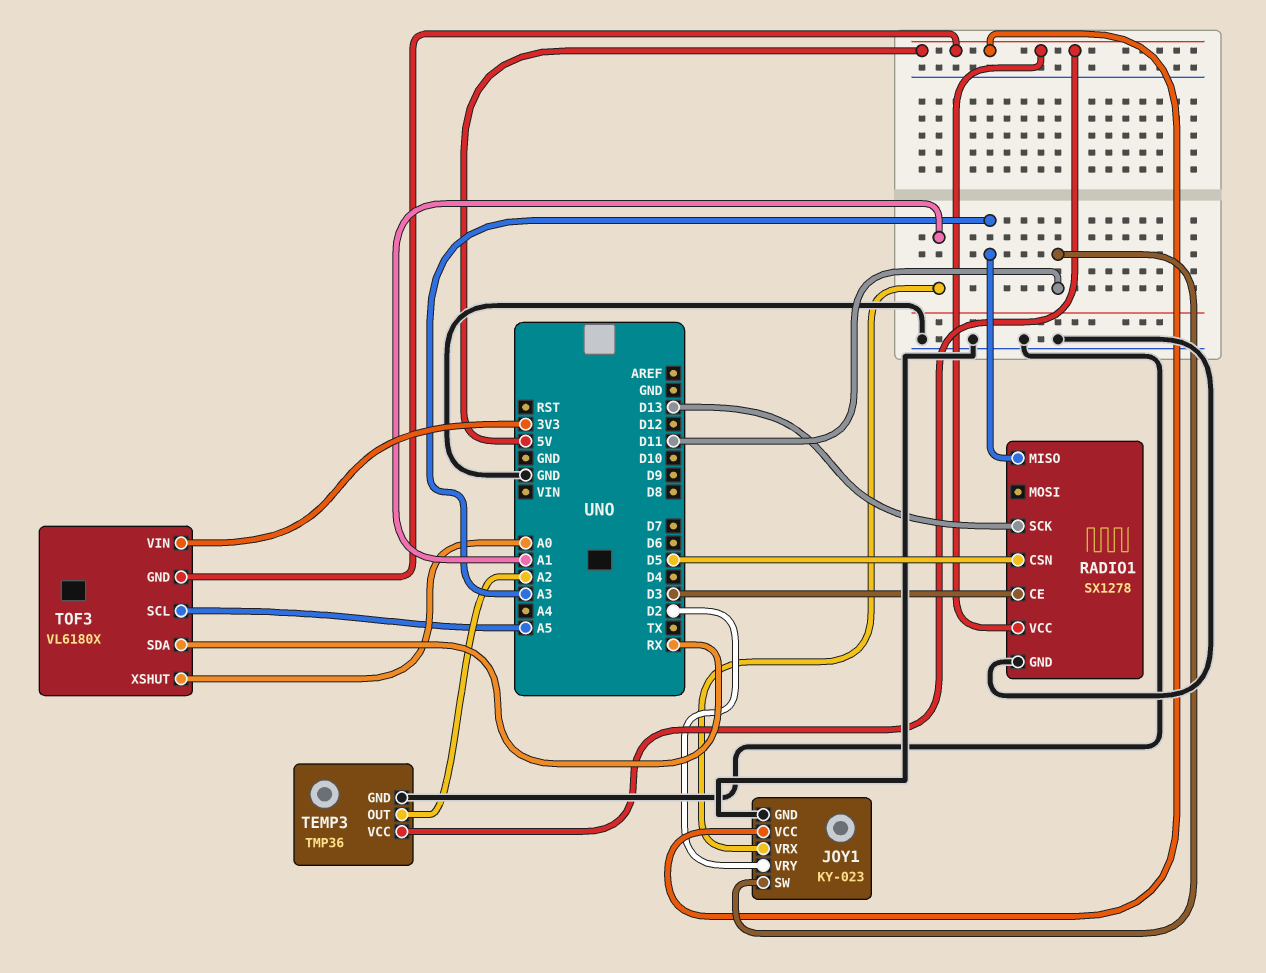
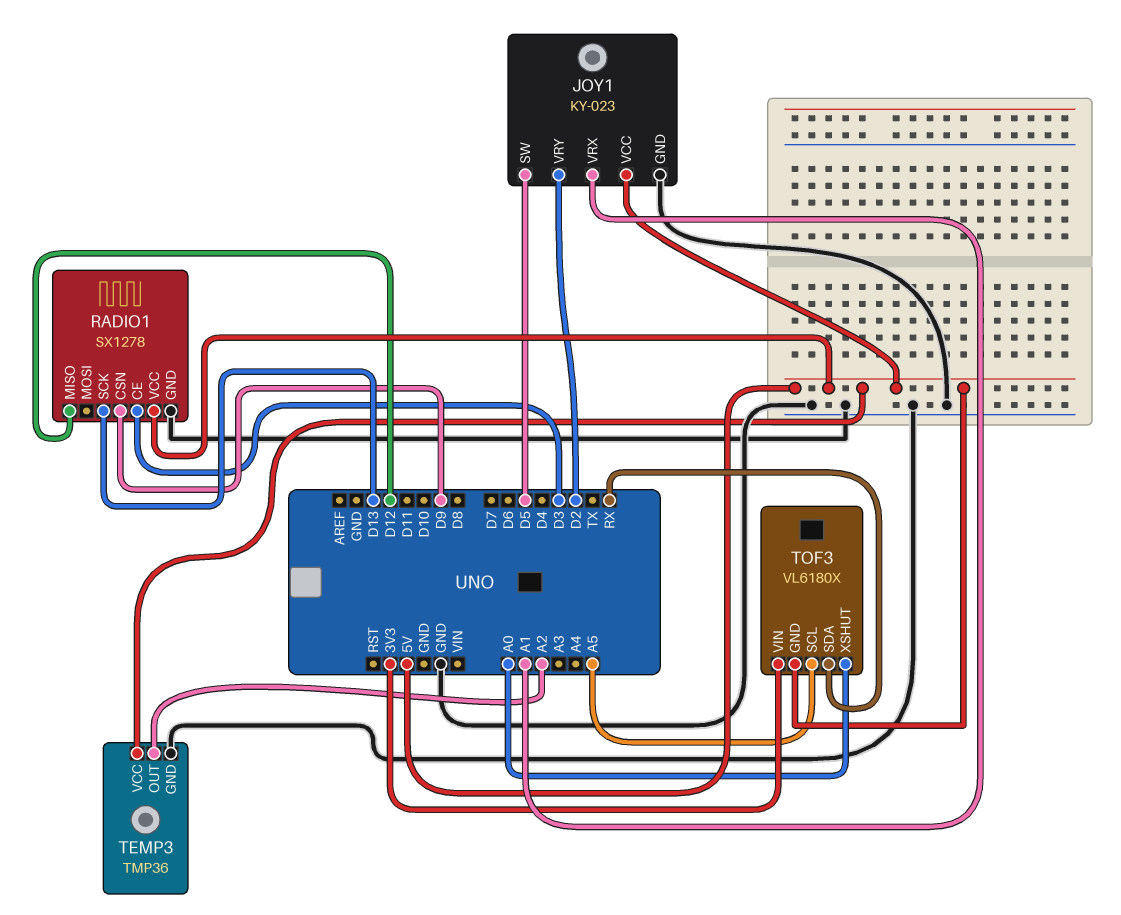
JOY1 pin SW: D11 -> D5
RADIO1 pin CSN: D5 -> D9
RADIO1 pin MISO: A3 -> D12

